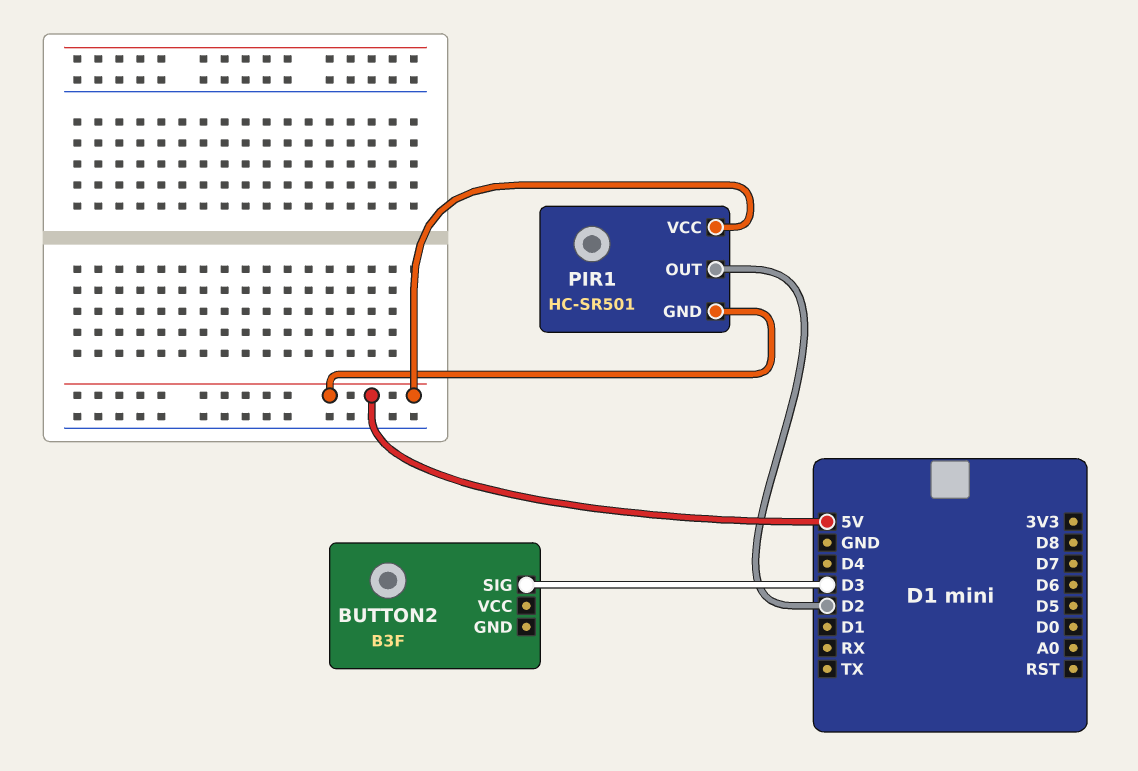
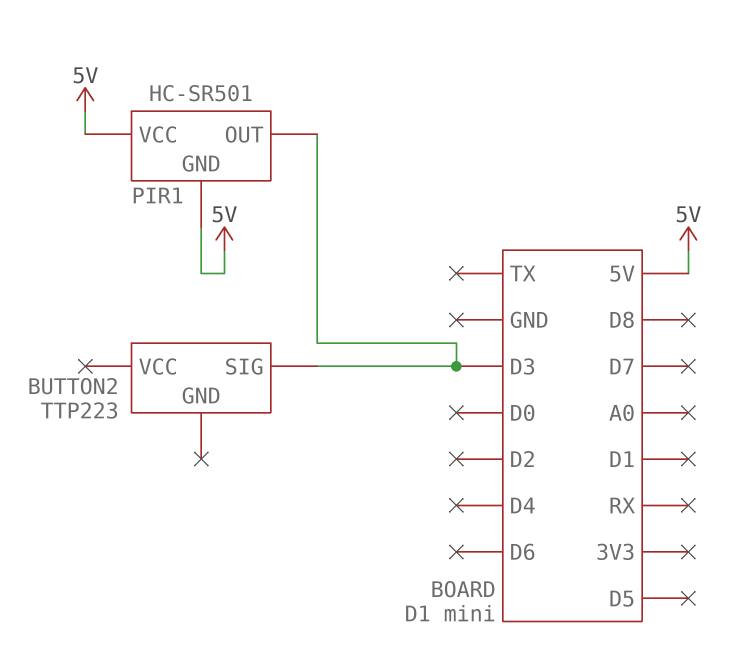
BUTTON2: B3F -> TTP223
PIR1 pin OUT: D2 -> D3

